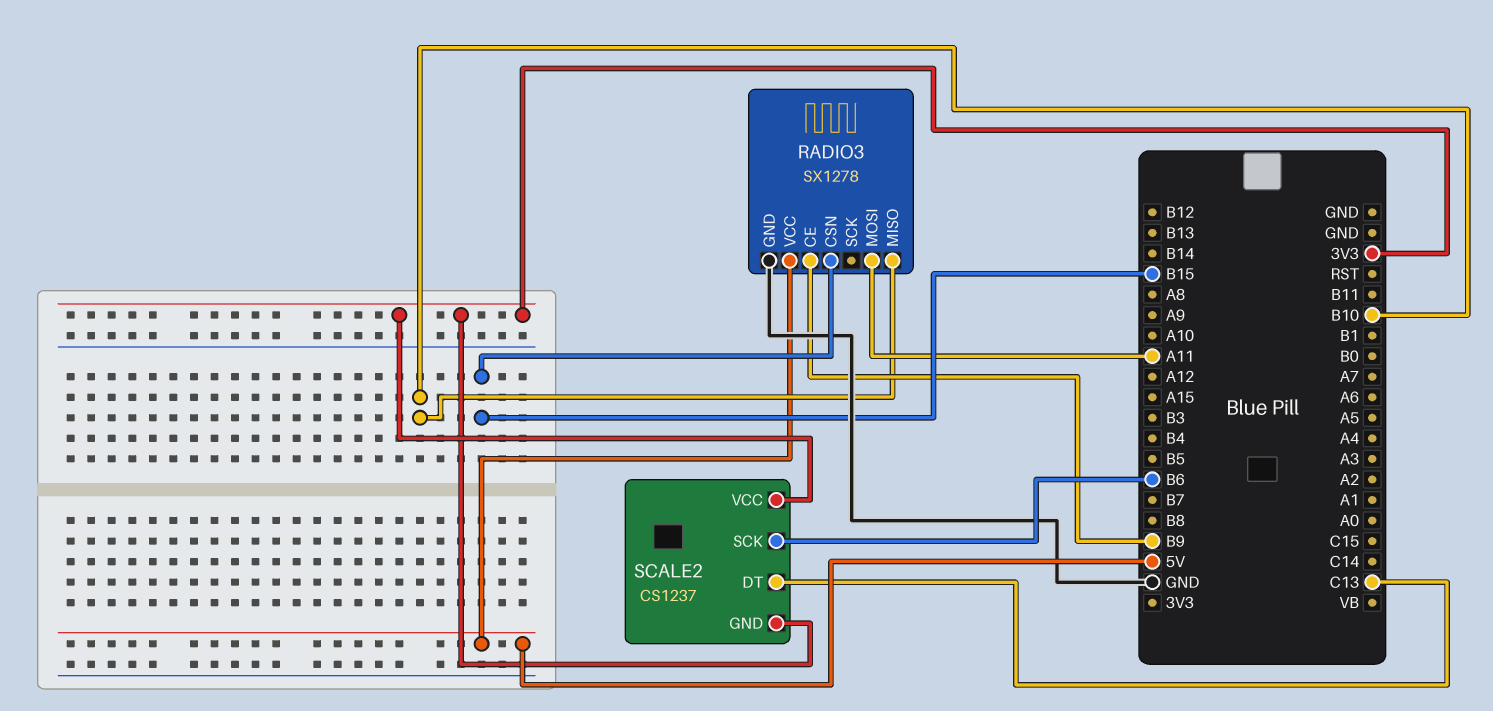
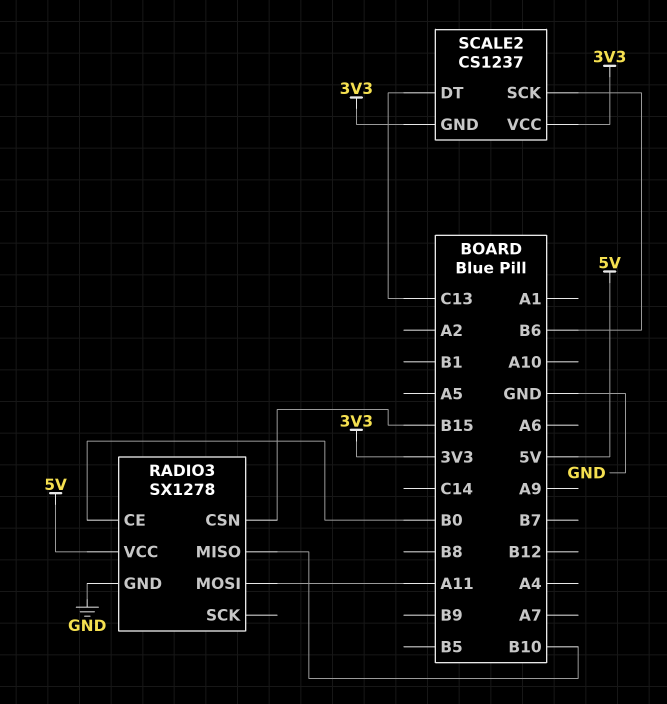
RADIO3 pin CE: B9 -> B0

